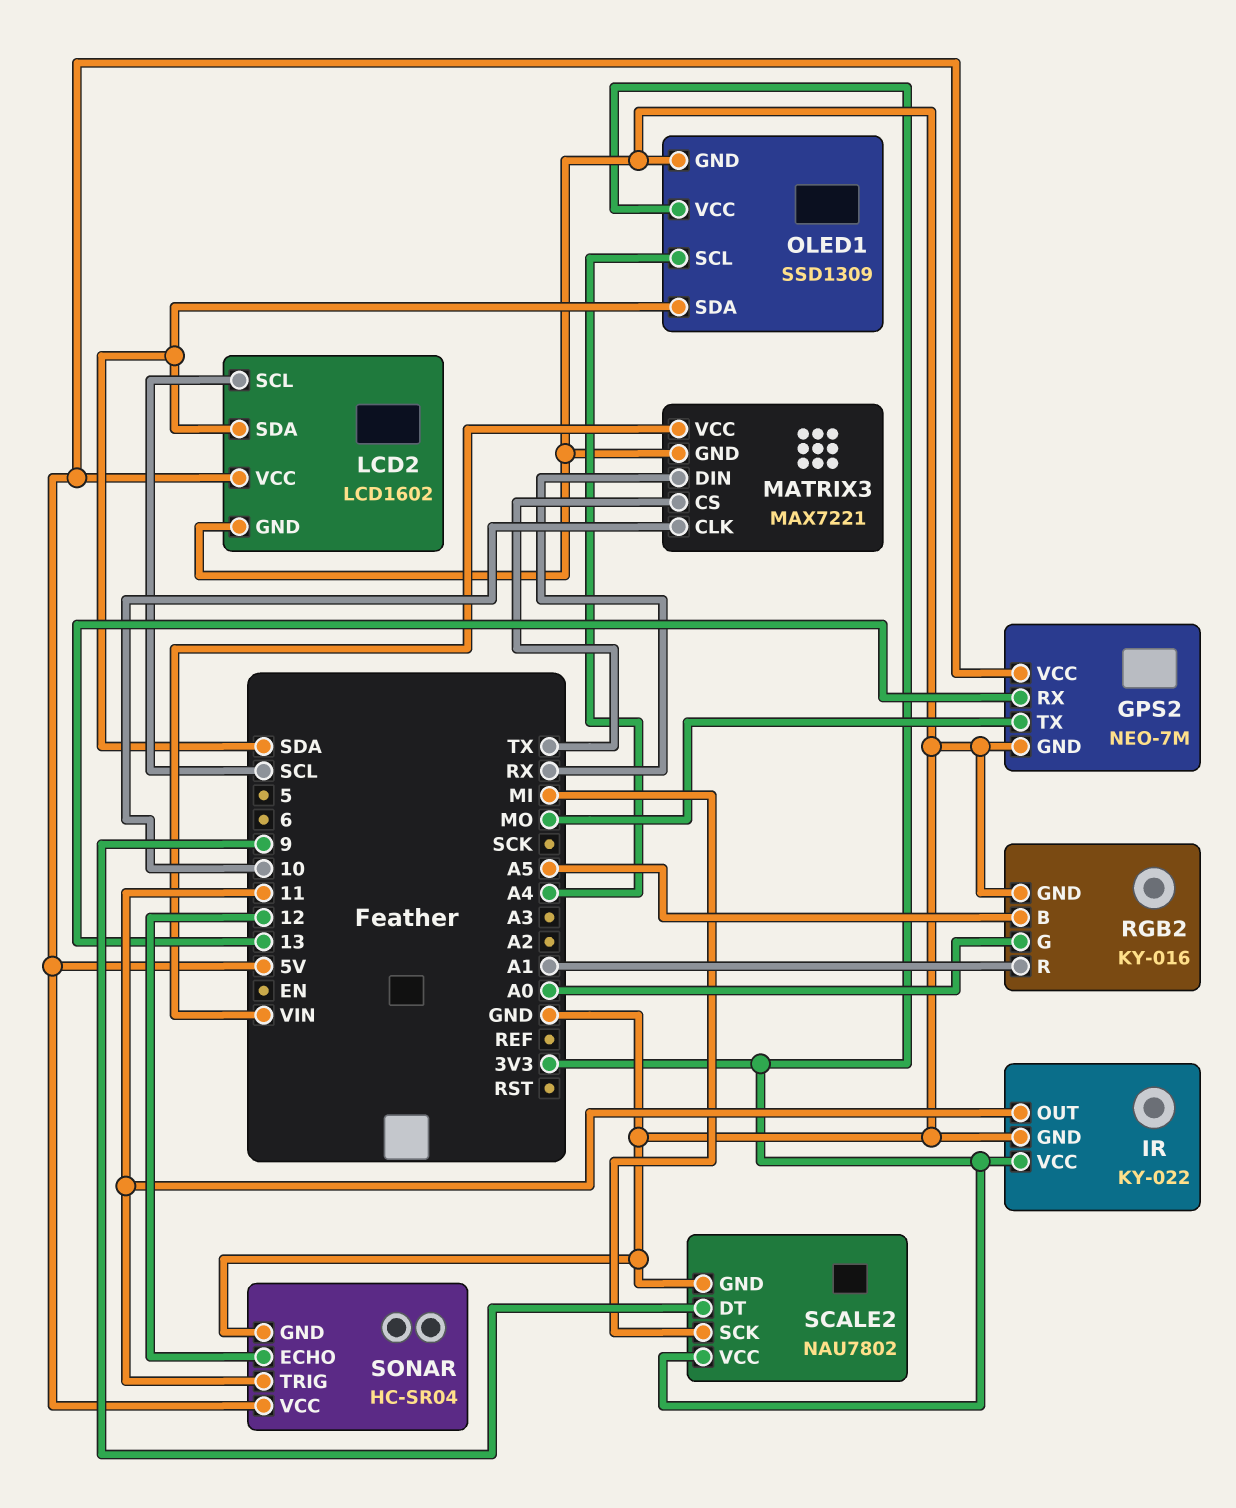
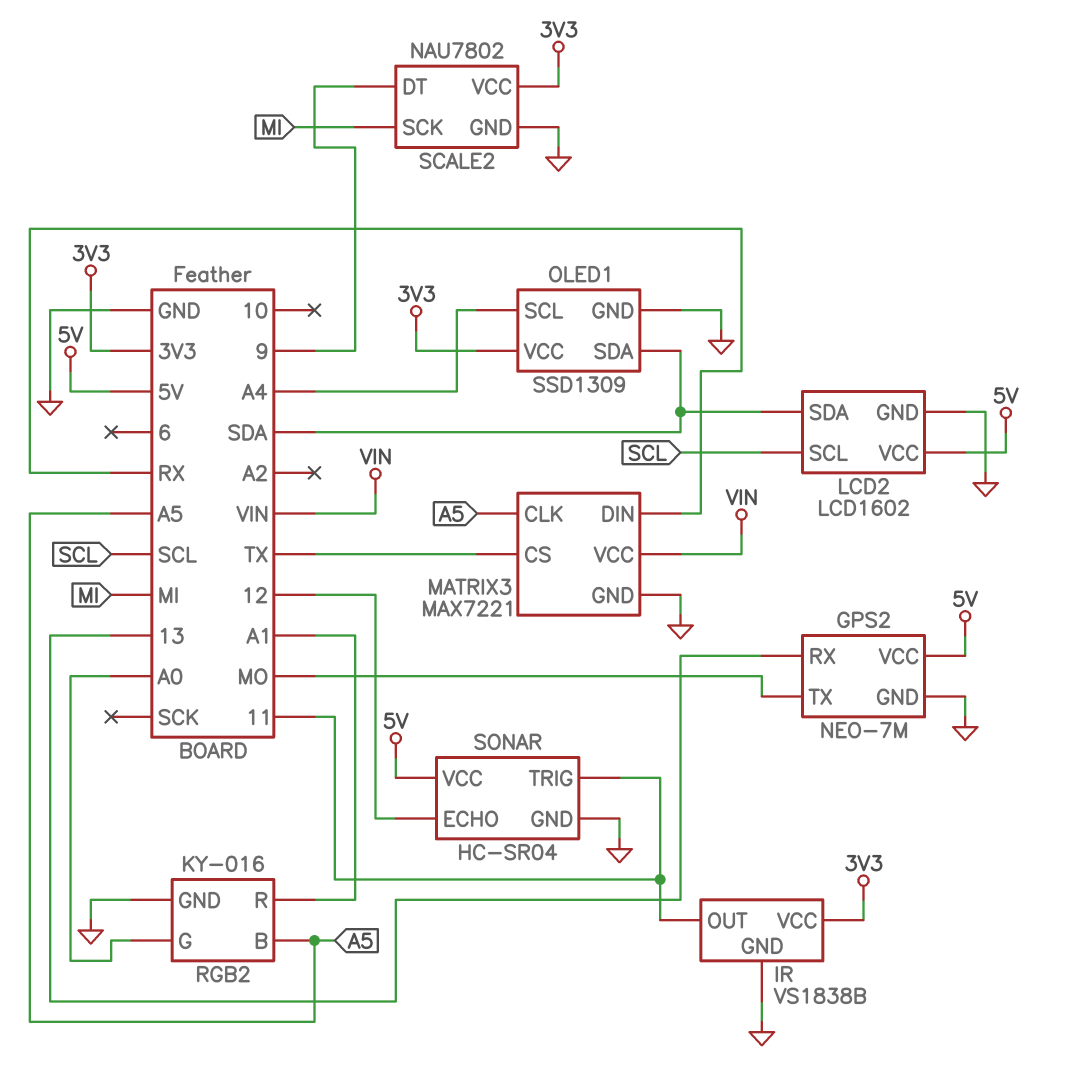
IR: KY-022 -> VS1838B
MATRIX3 pin CLK: 10 -> A5

